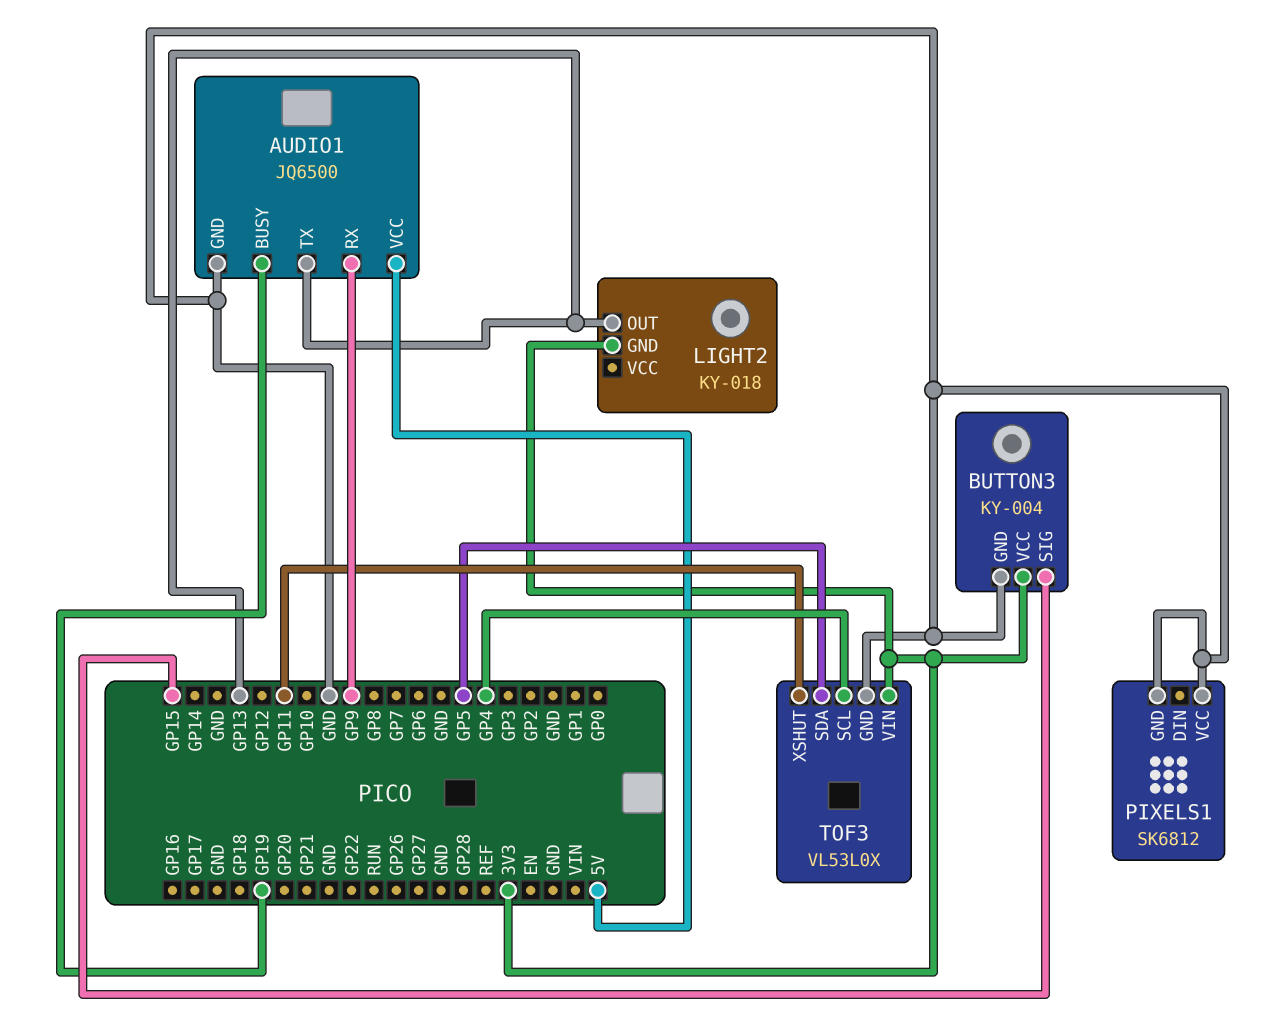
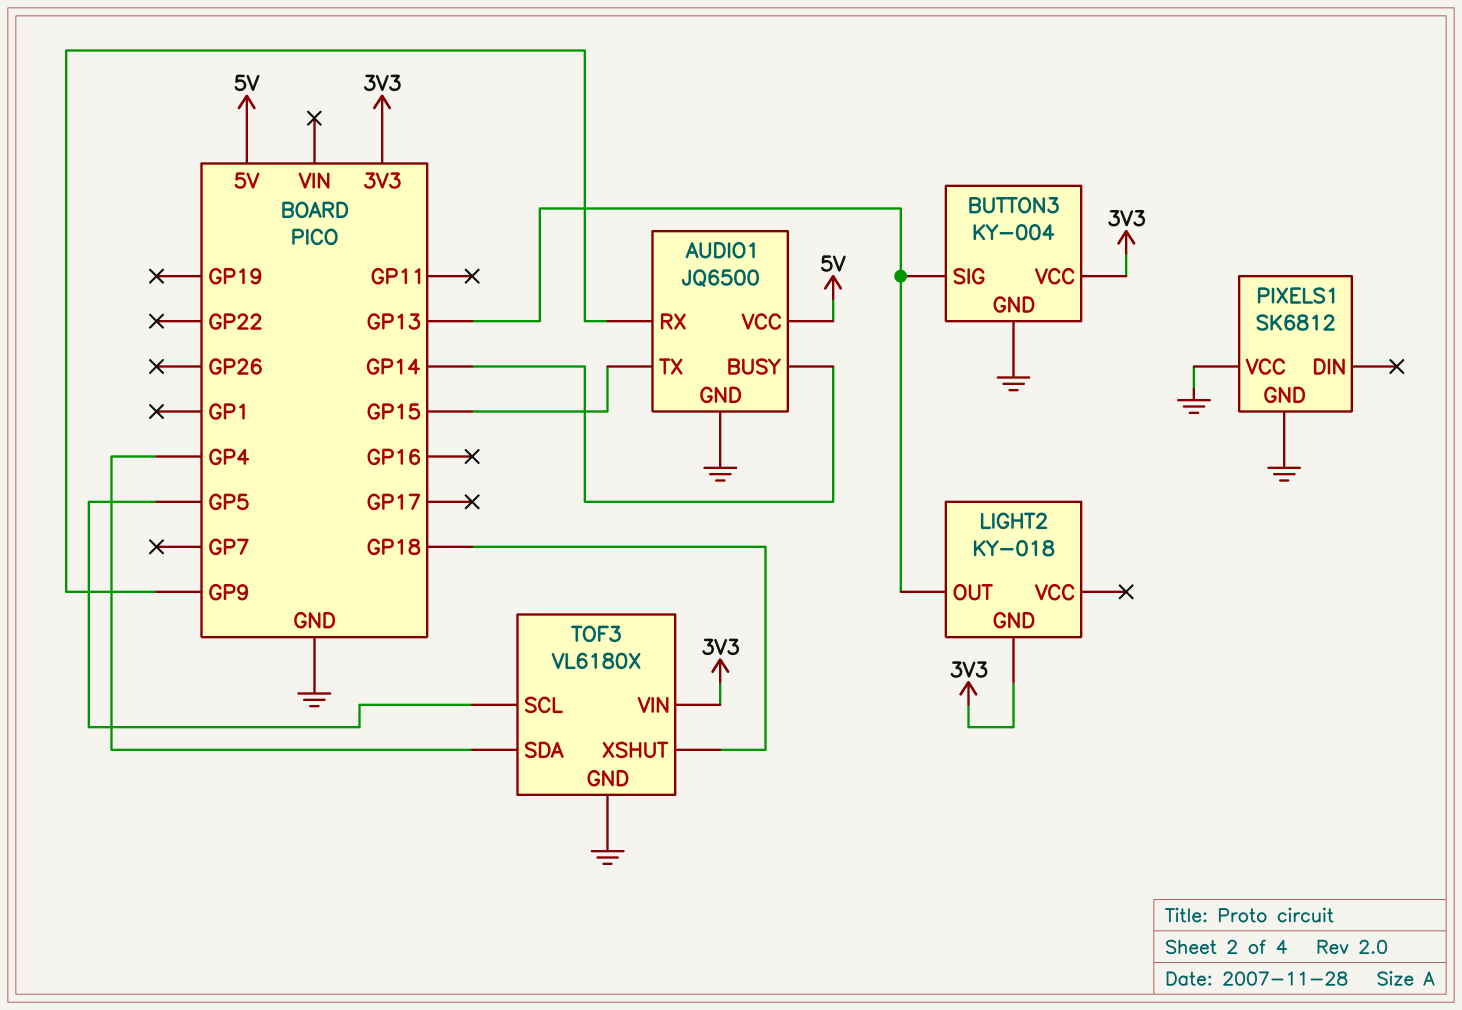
AUDIO1 pin BUSY: GP19 -> GP14
AUDIO1 pin TX: GP13 -> GP15
BUTTON3 pin SIG: GP15 -> GP13
TOF3: VL53L0X -> VL6180X
TOF3 pin SCL: GP4 -> GP5
TOF3 pin SDA: GP5 -> GP4
TOF3 pin XSHUT: GP11 -> GP18

